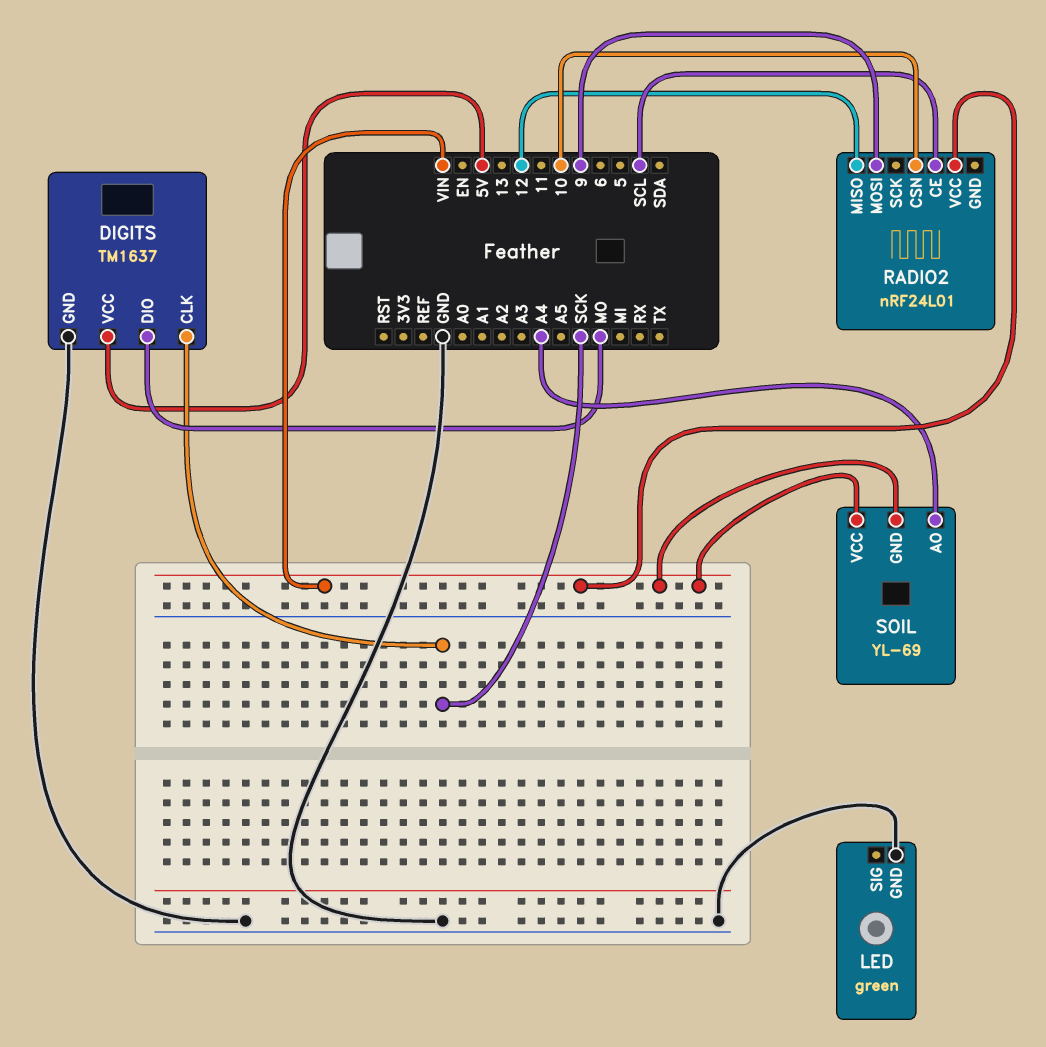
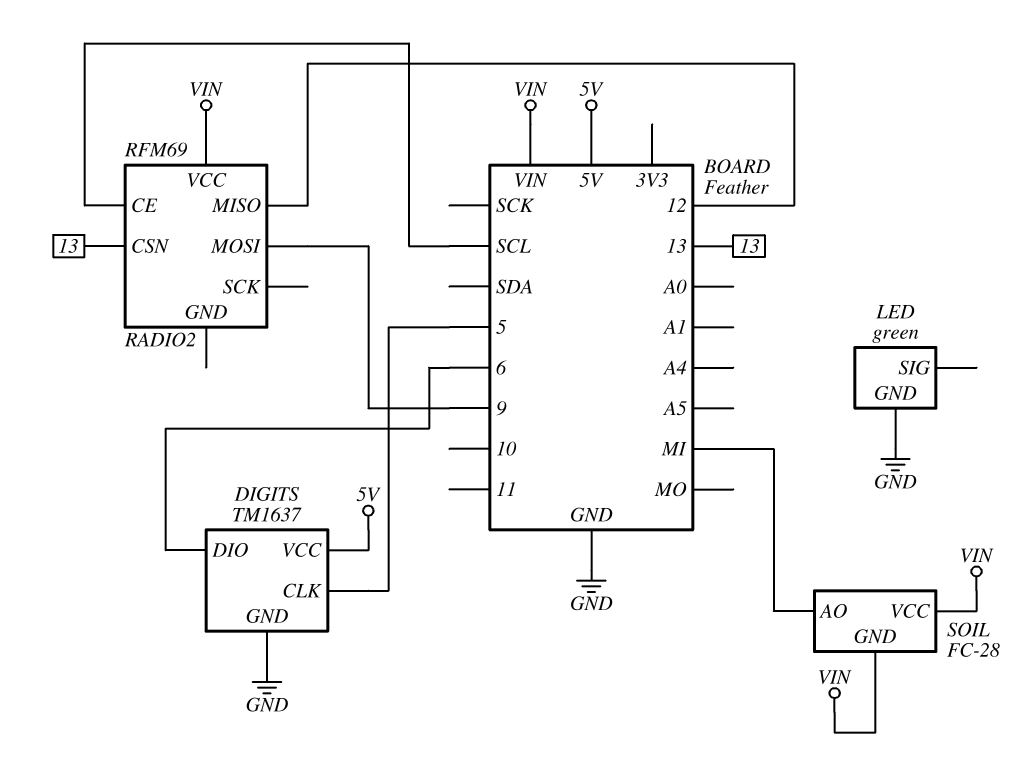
DIGITS pin CLK: SCK -> 5
DIGITS pin DIO: MO -> 6
RADIO2: nRF24L01 -> RFM69
RADIO2 pin CSN: 10 -> 13
SOIL: YL-69 -> FC-28
SOIL pin AO: A4 -> MI

